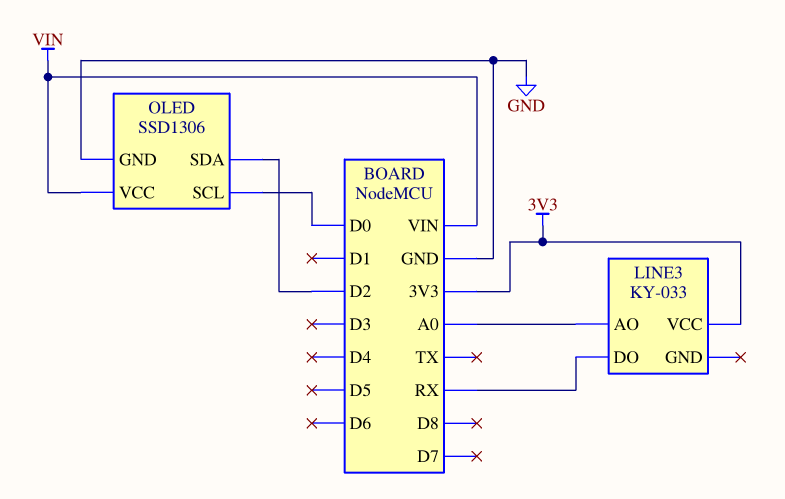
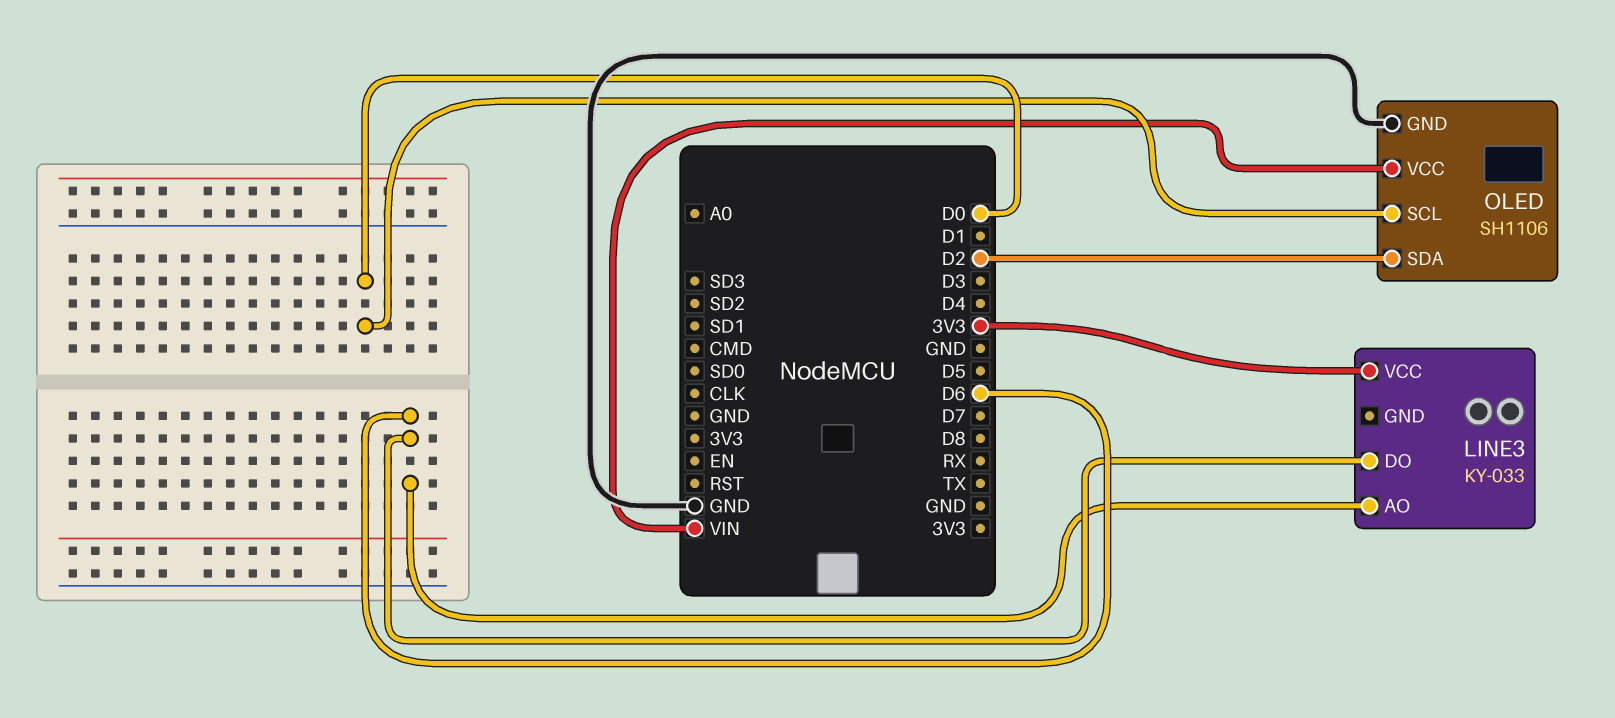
LINE3 pin AO: A0 -> D6
LINE3 pin DO: RX -> D6
OLED: SSD1306 -> SH1106

